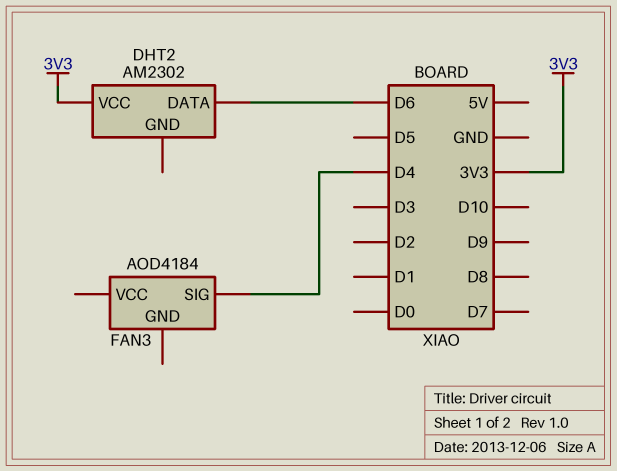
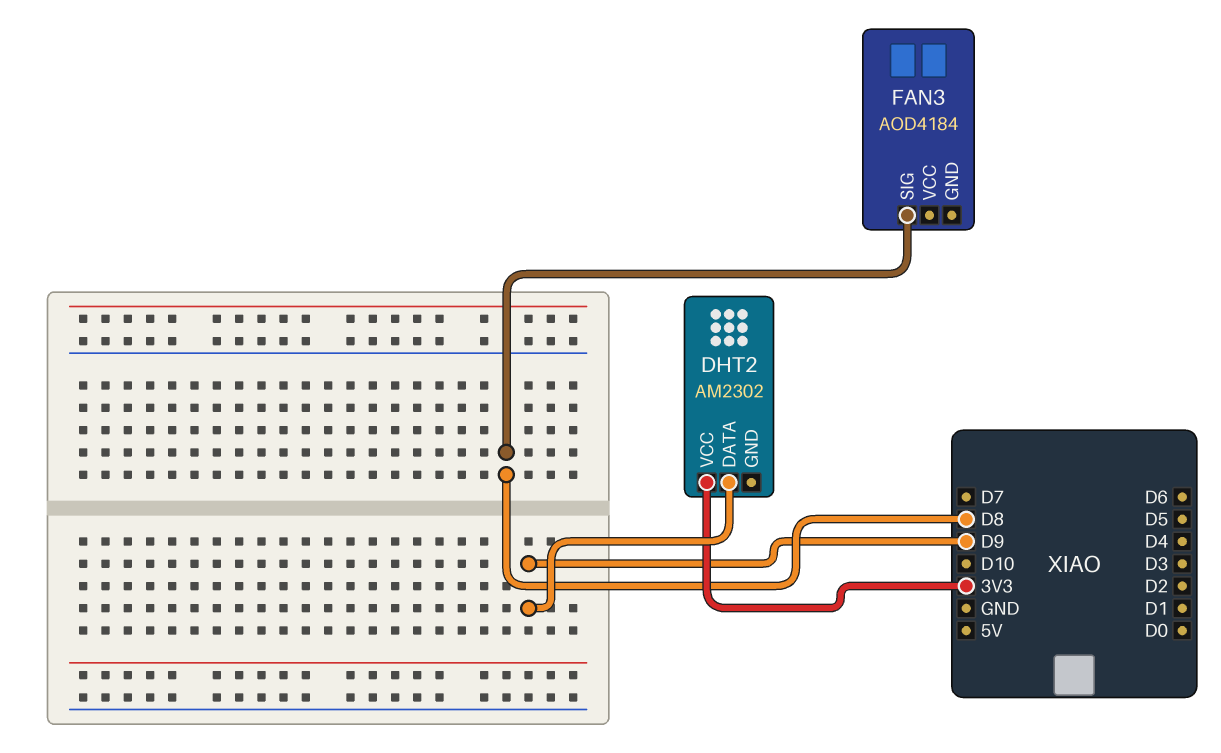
DHT2 pin DATA: D6 -> D9
FAN3 pin SIG: D4 -> D8

